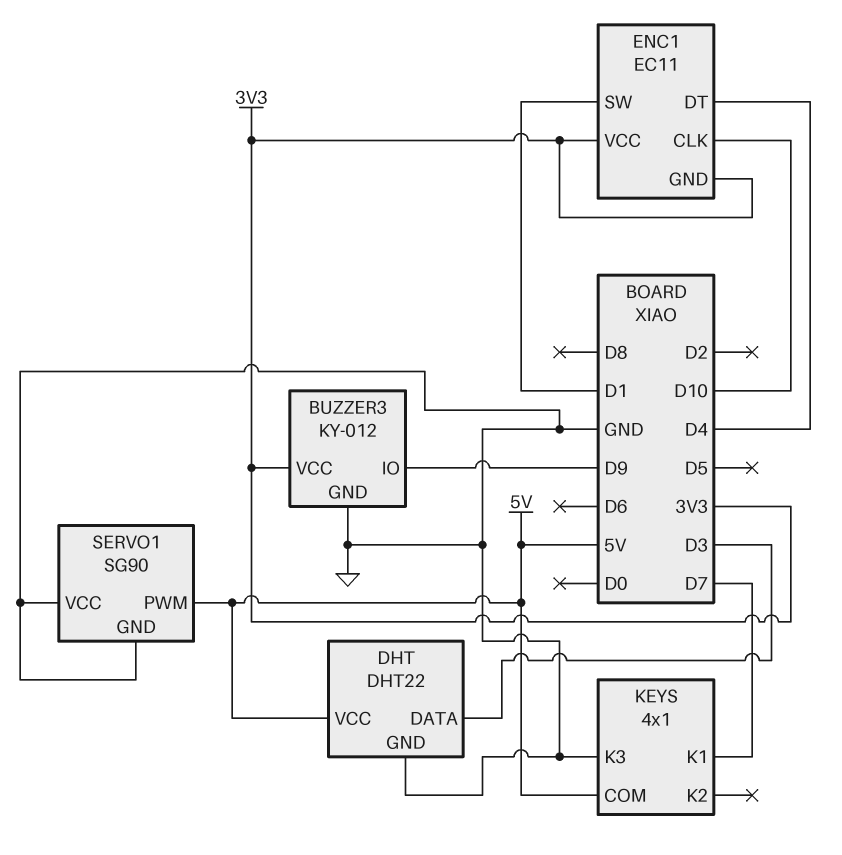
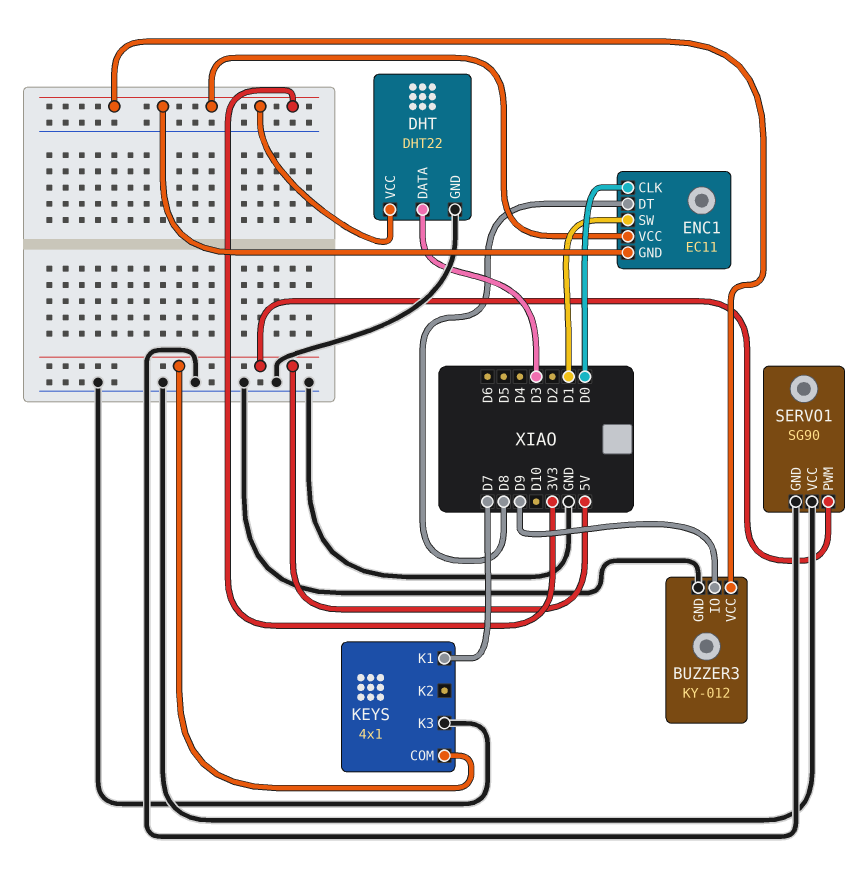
DHT pin VCC: 5V -> 3V3
ENC1 pin CLK: D10 -> D0
ENC1 pin DT: D4 -> D8

